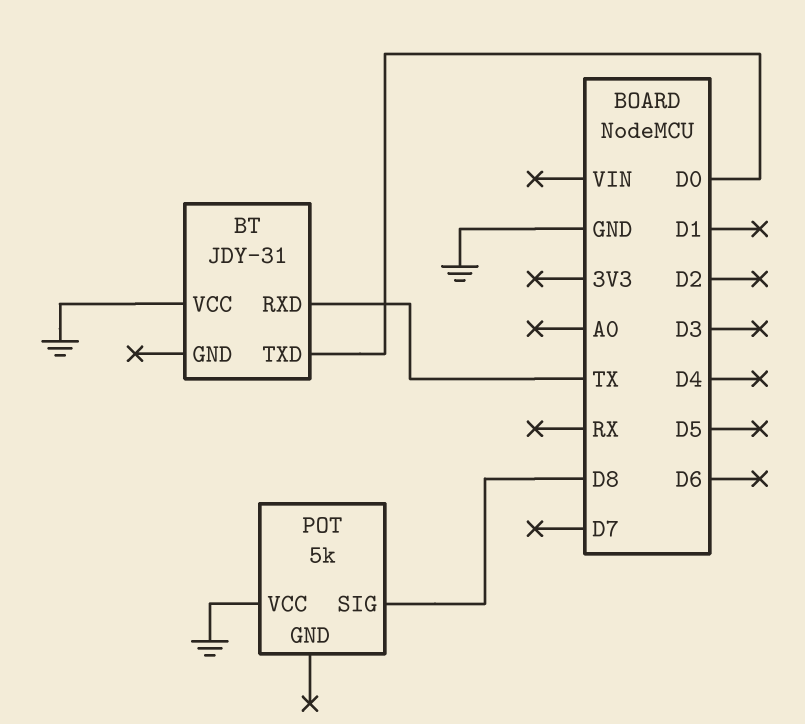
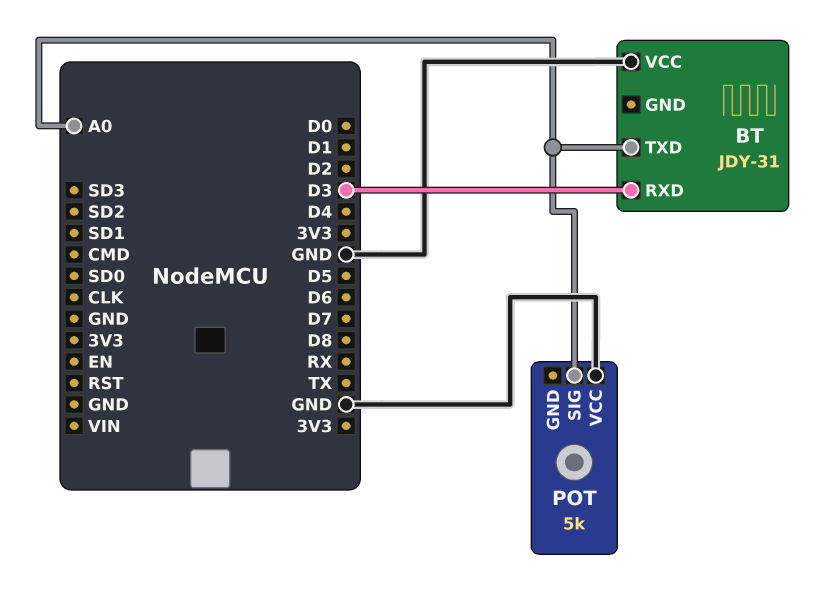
BT pin RXD: TX -> D3
BT pin TXD: D0 -> A0
POT pin SIG: D8 -> A0

